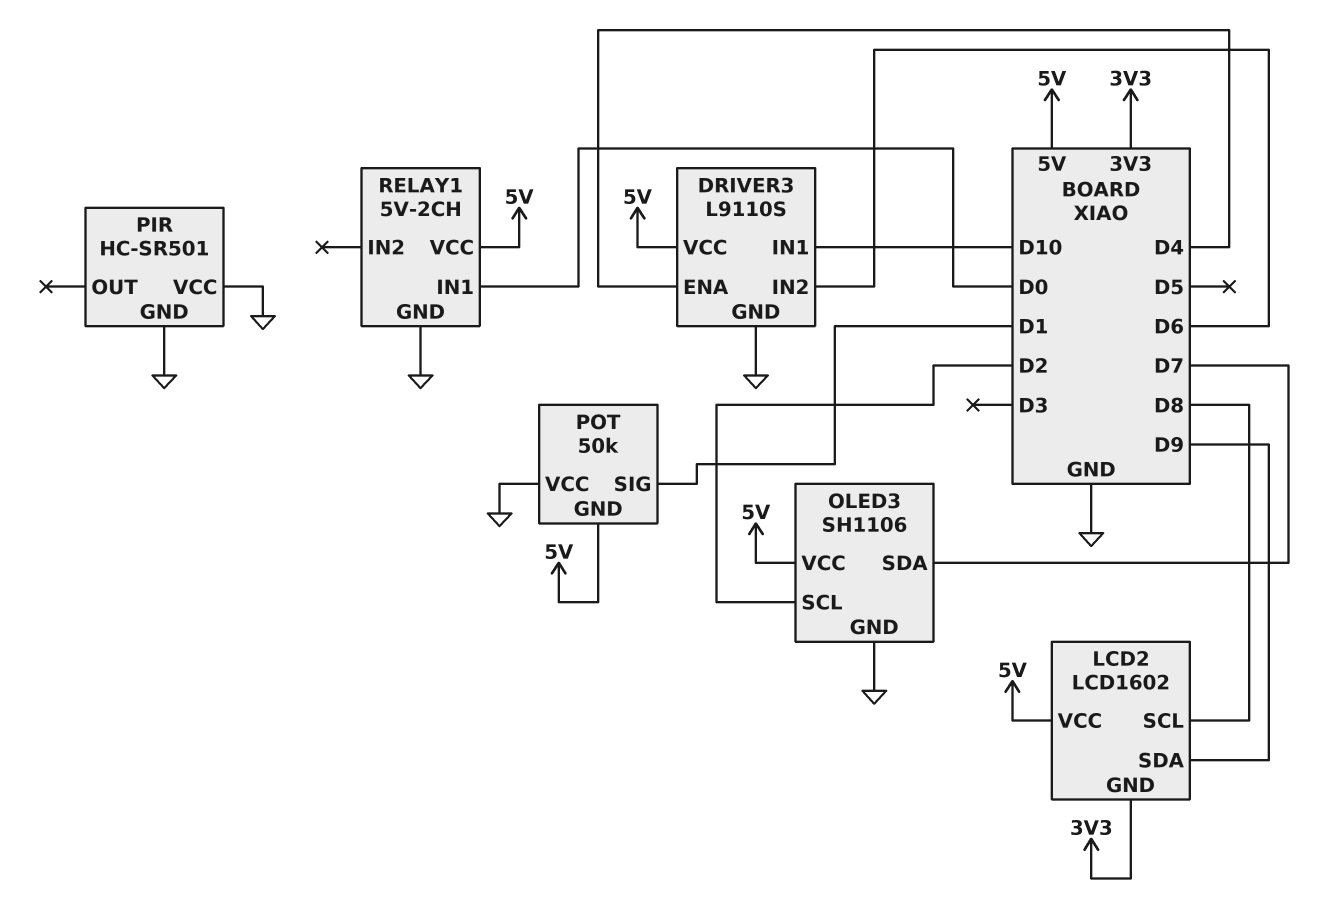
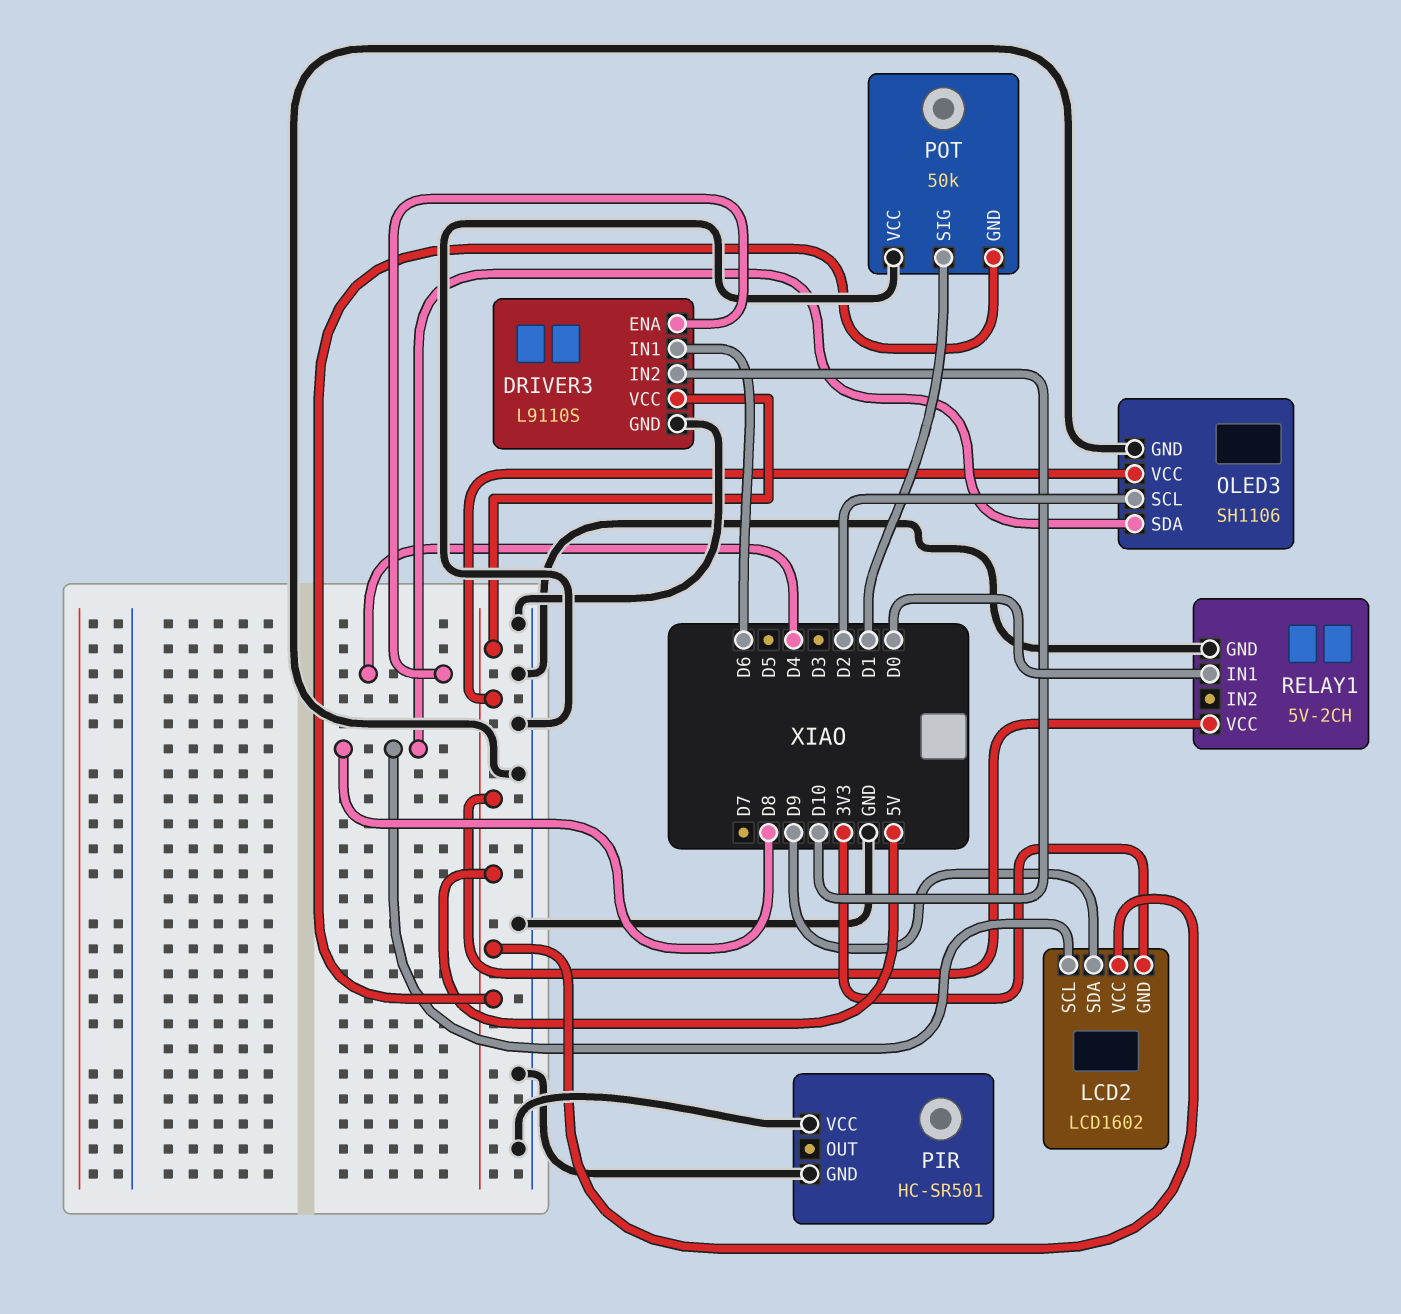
DRIVER3 pin IN1: D10 -> D6
DRIVER3 pin IN2: D6 -> D10
OLED3 pin SDA: D7 -> D8

